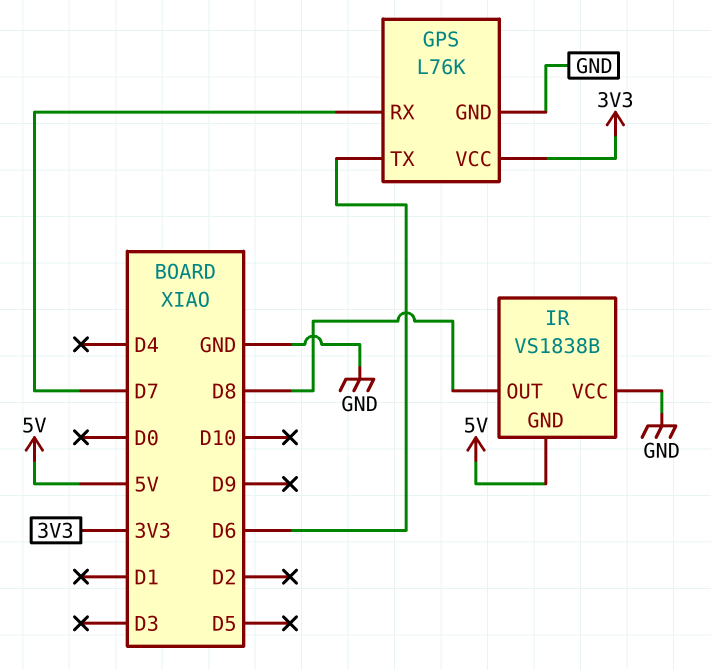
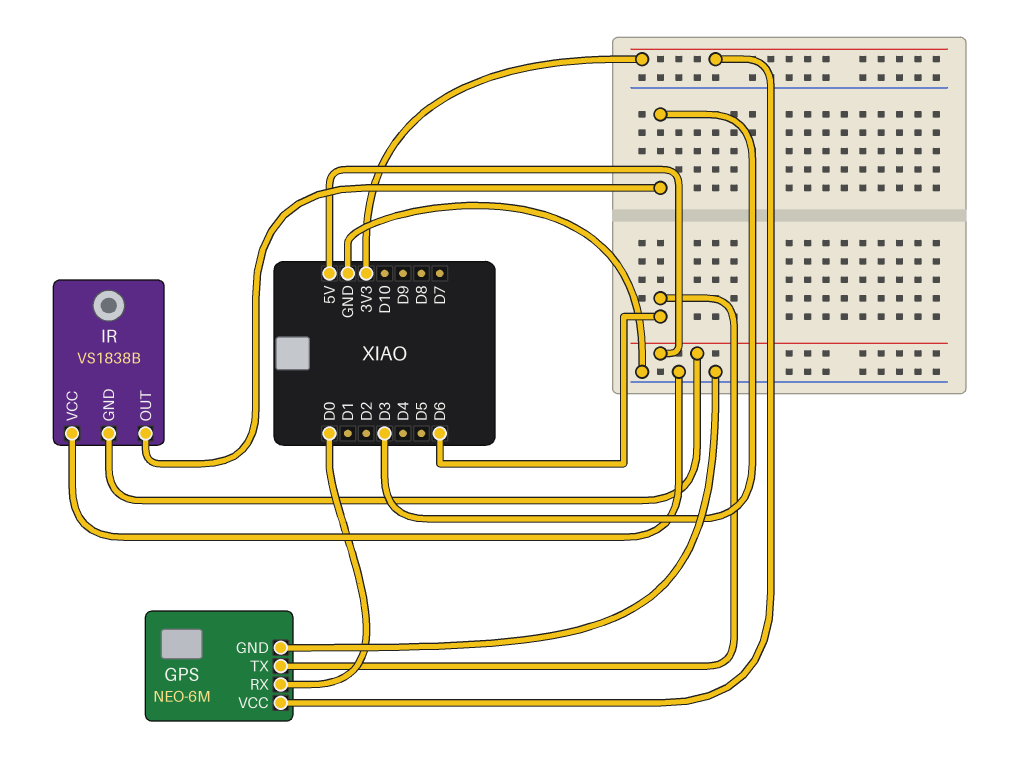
GPS: L76K -> NEO-6M
GPS pin RX: D7 -> D0
IR pin OUT: D8 -> D3

